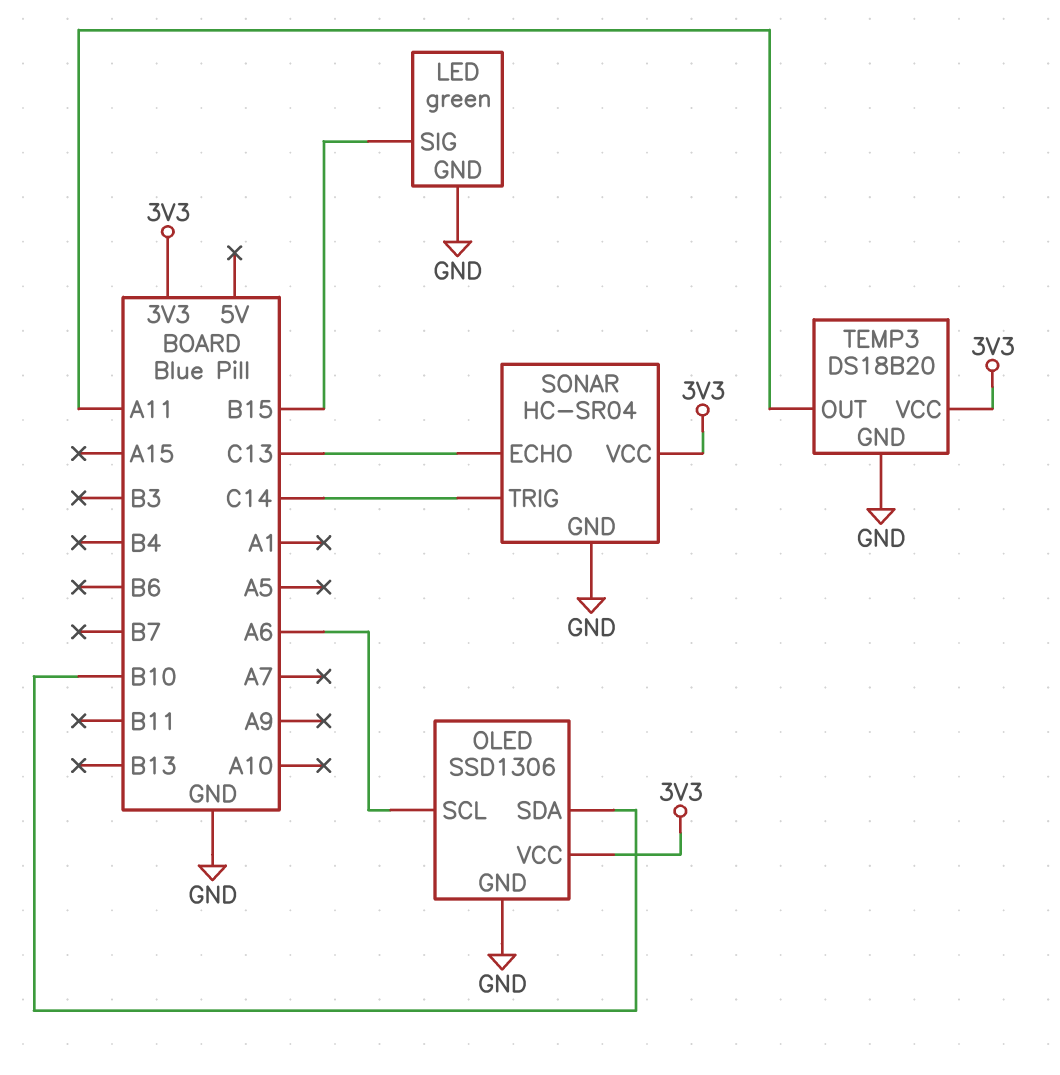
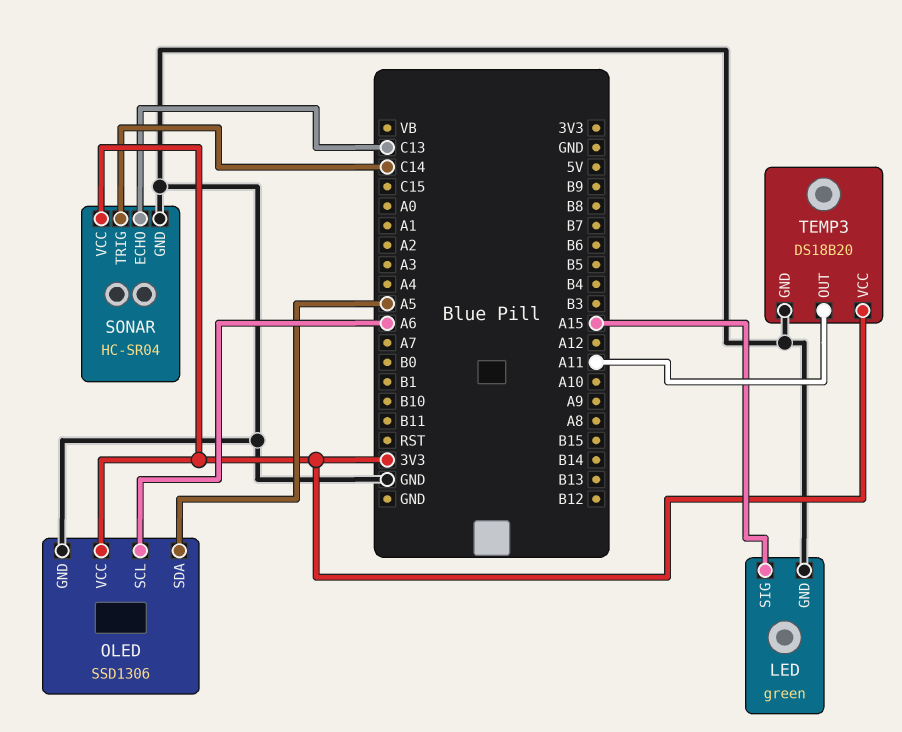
LED pin SIG: B15 -> A15
OLED pin SDA: B10 -> A5

